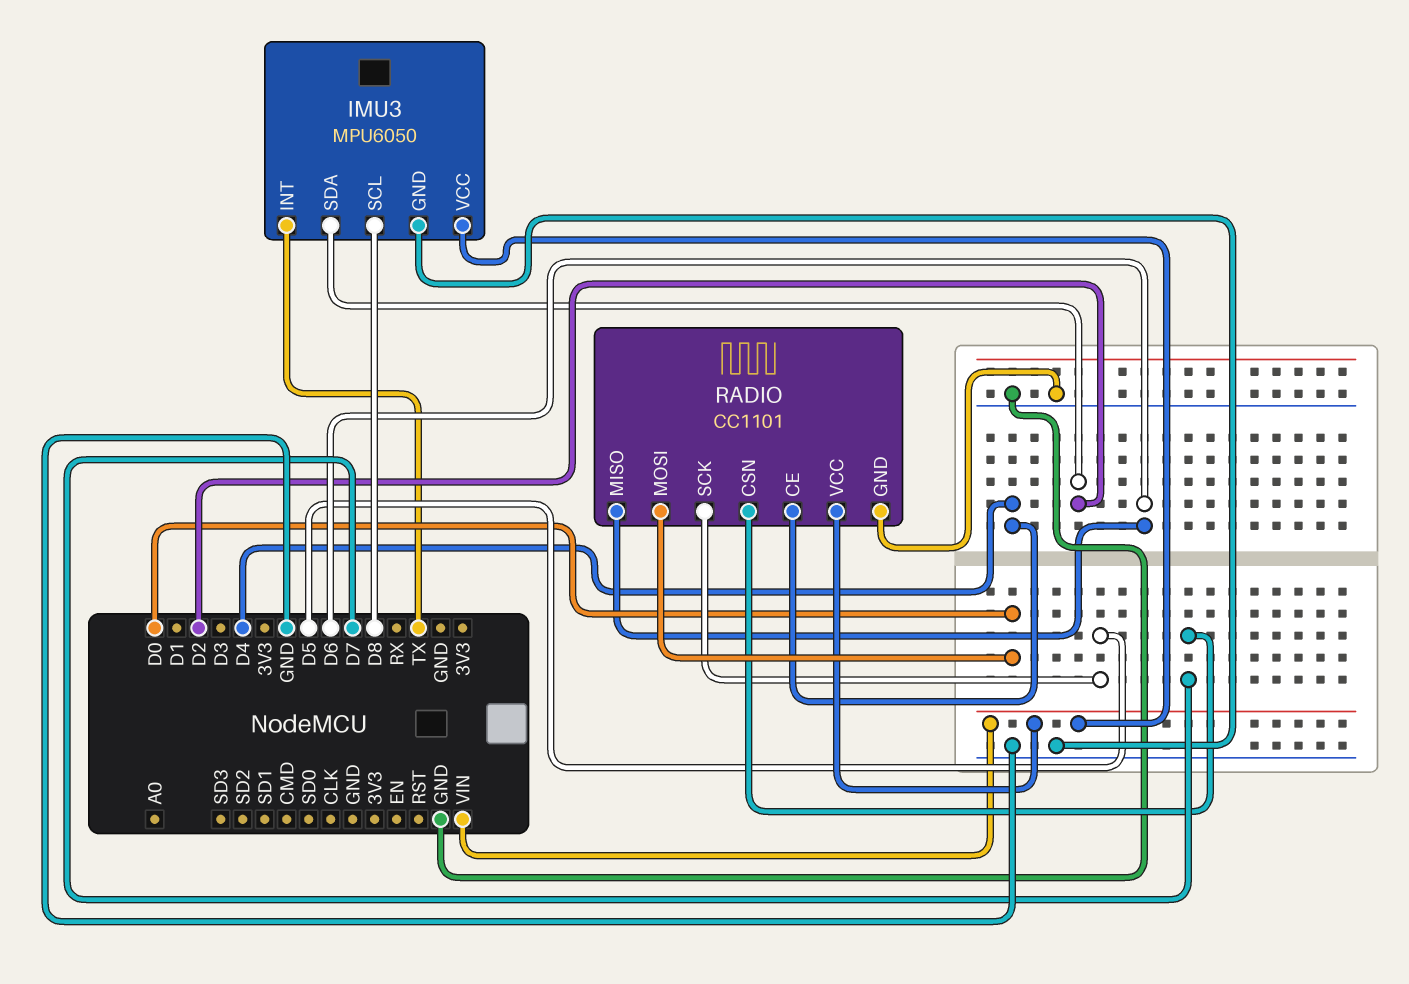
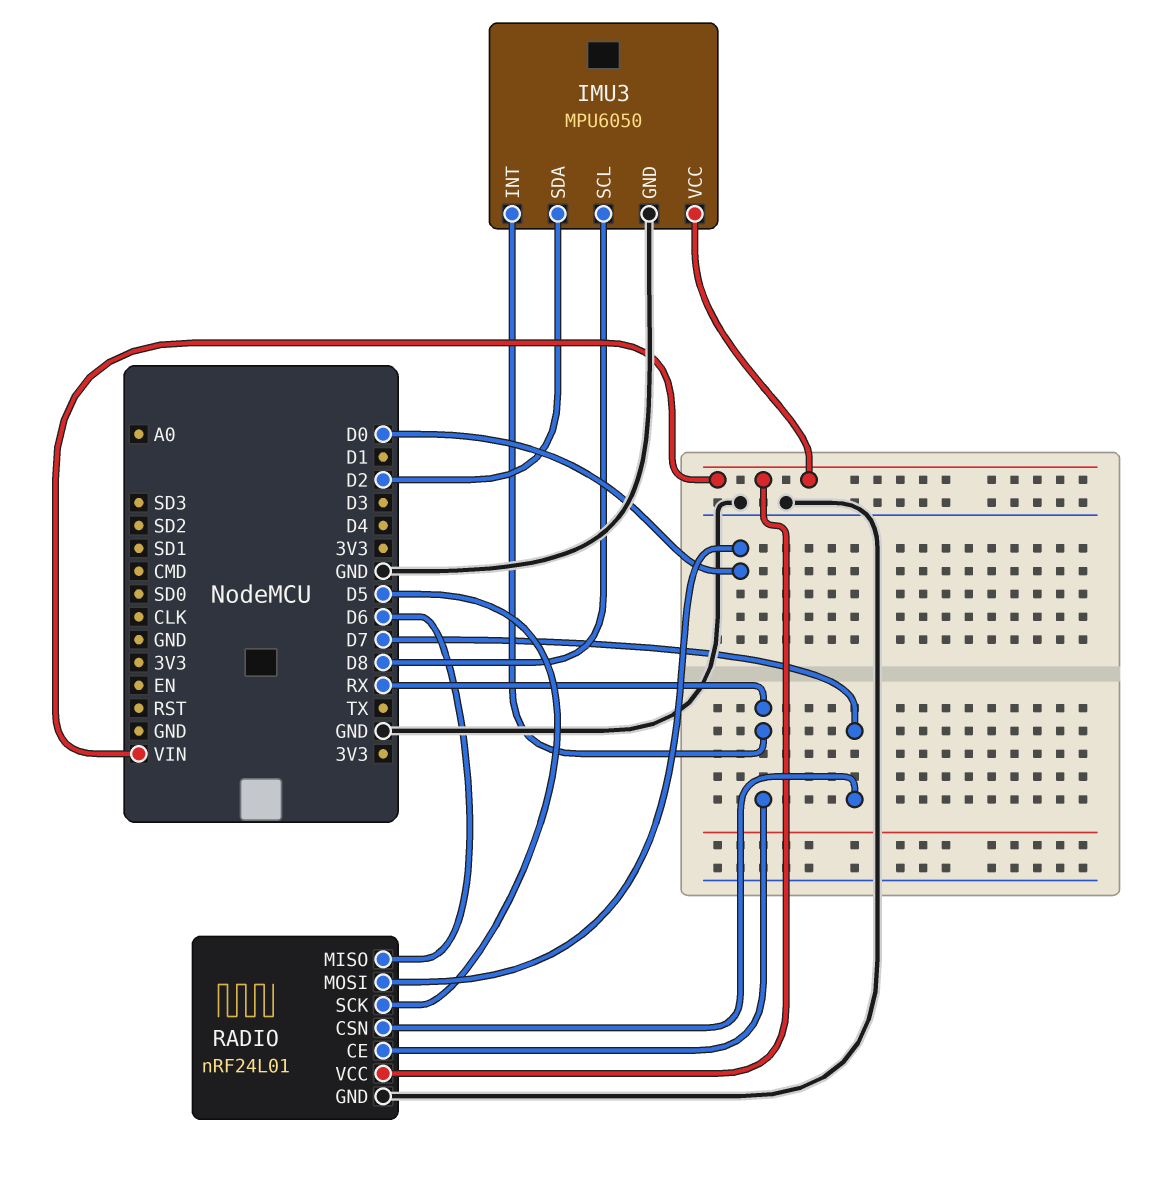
IMU3 pin INT: TX -> RX
RADIO: CC1101 -> nRF24L01
RADIO pin CE: D4 -> RX

